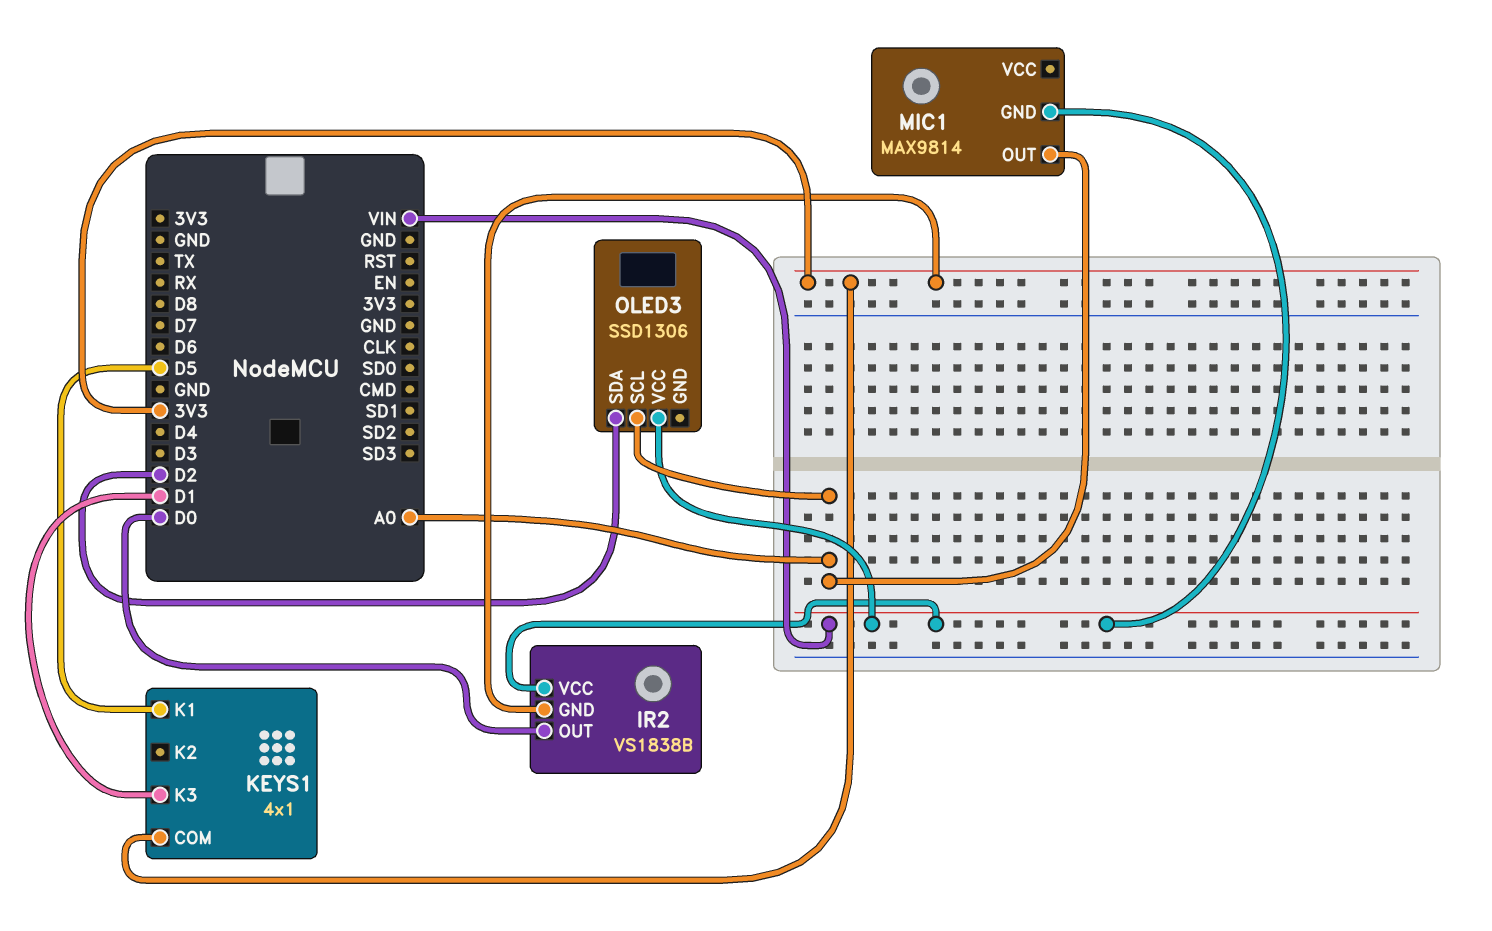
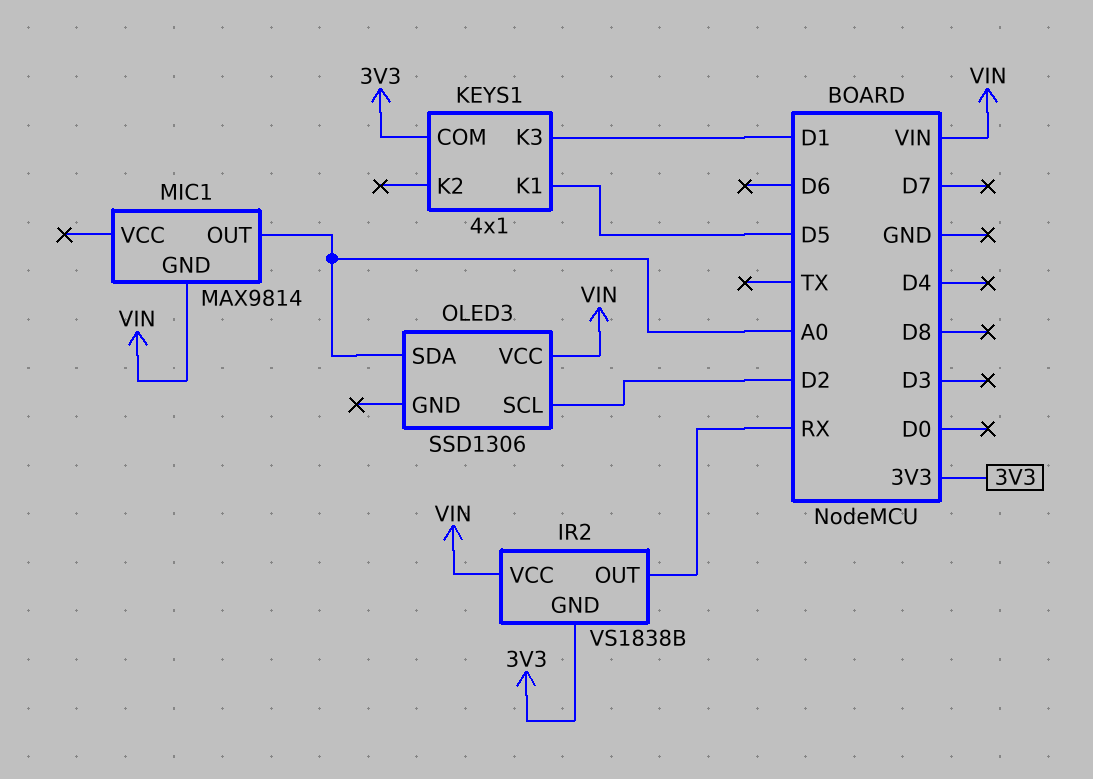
IR2 pin OUT: D0 -> RX
OLED3 pin SCL: A0 -> D2
OLED3 pin SDA: D2 -> A0

